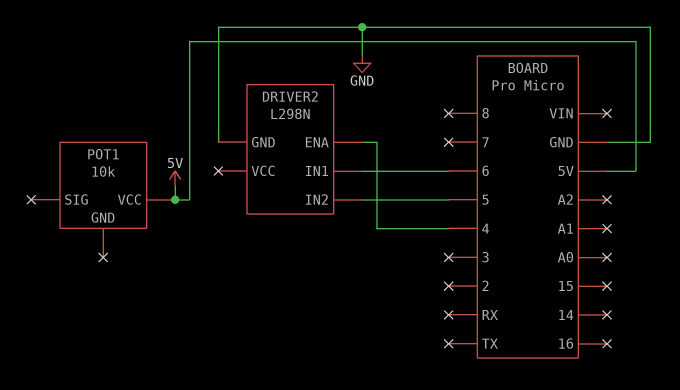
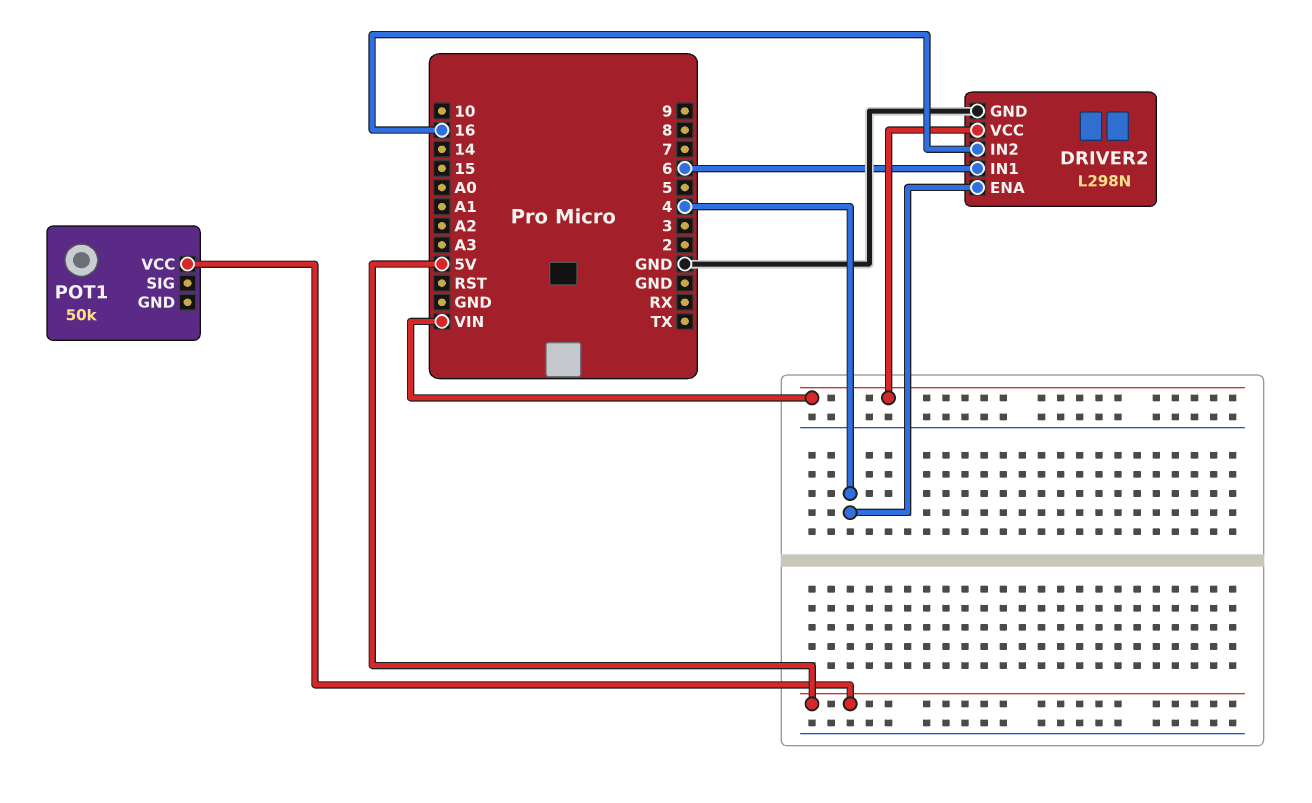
DRIVER2 pin IN2: 5 -> 16
DRIVER2 pin VCC: none -> VIN
POT1: 10k -> 50k

